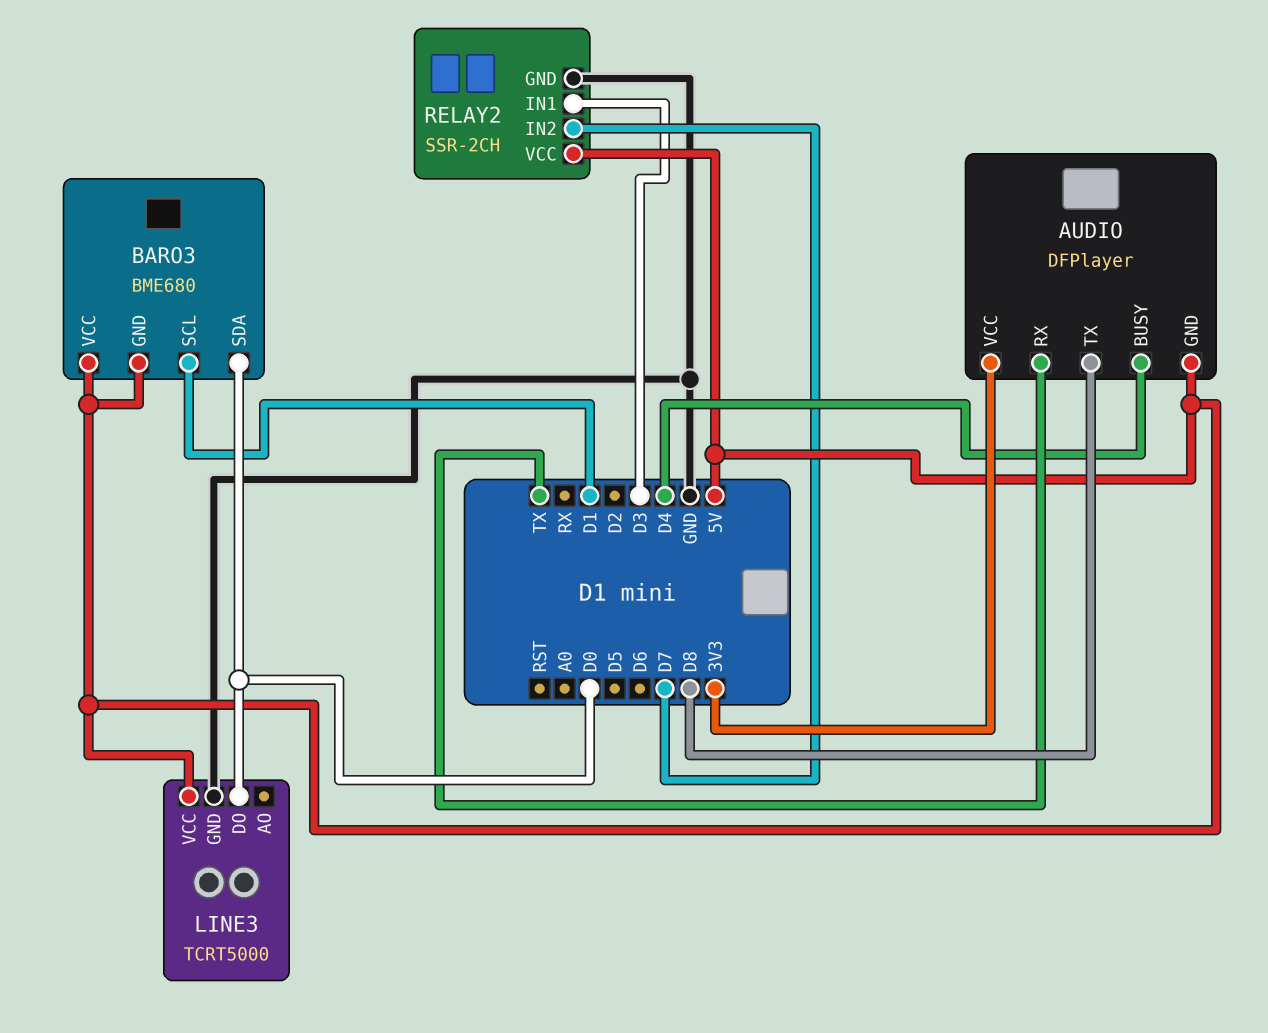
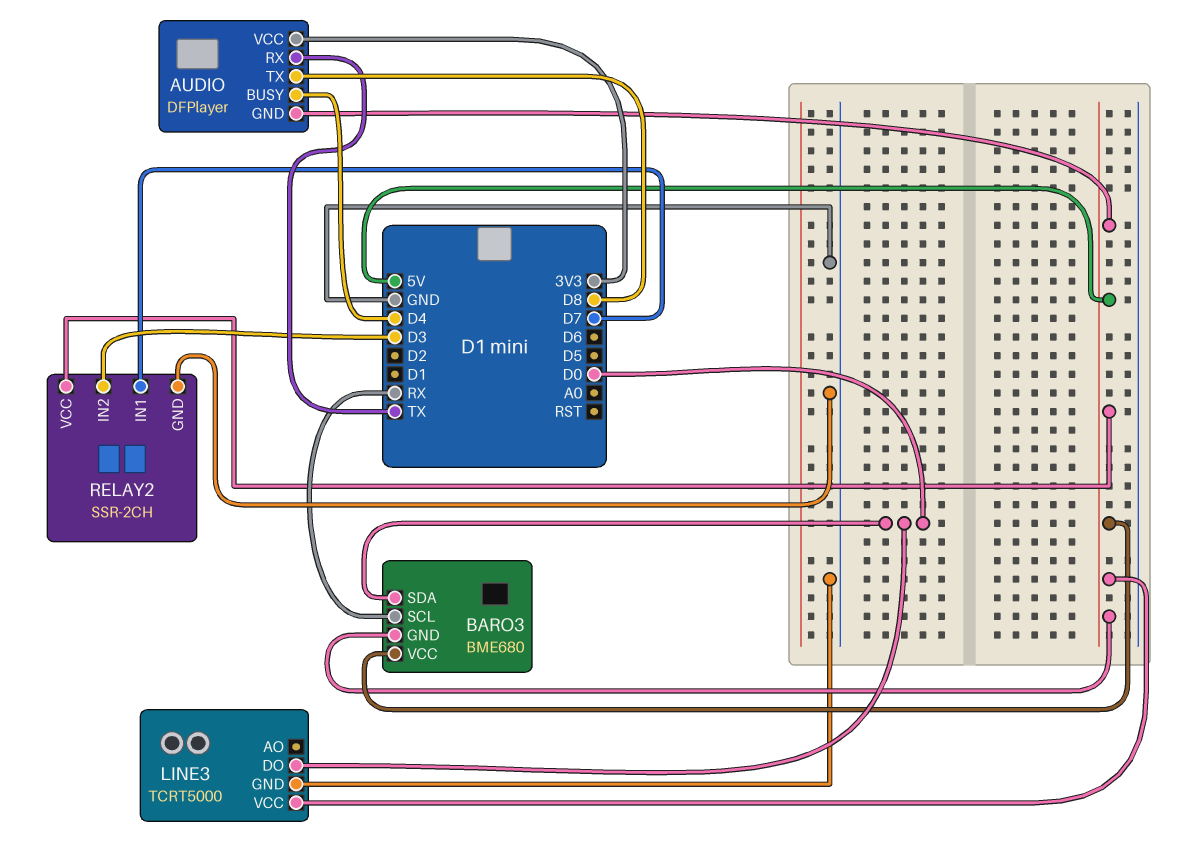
BARO3 pin SCL: D1 -> RX
RELAY2 pin IN1: D3 -> D7
RELAY2 pin IN2: D7 -> D3

